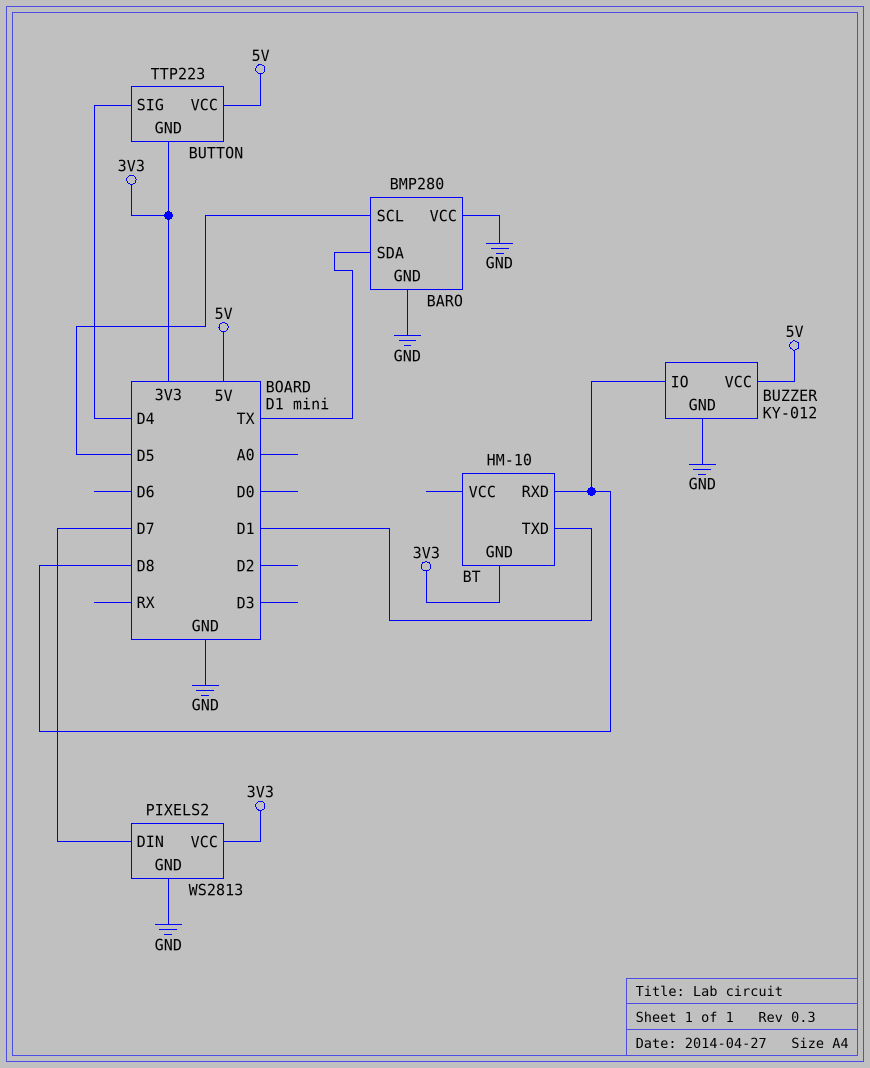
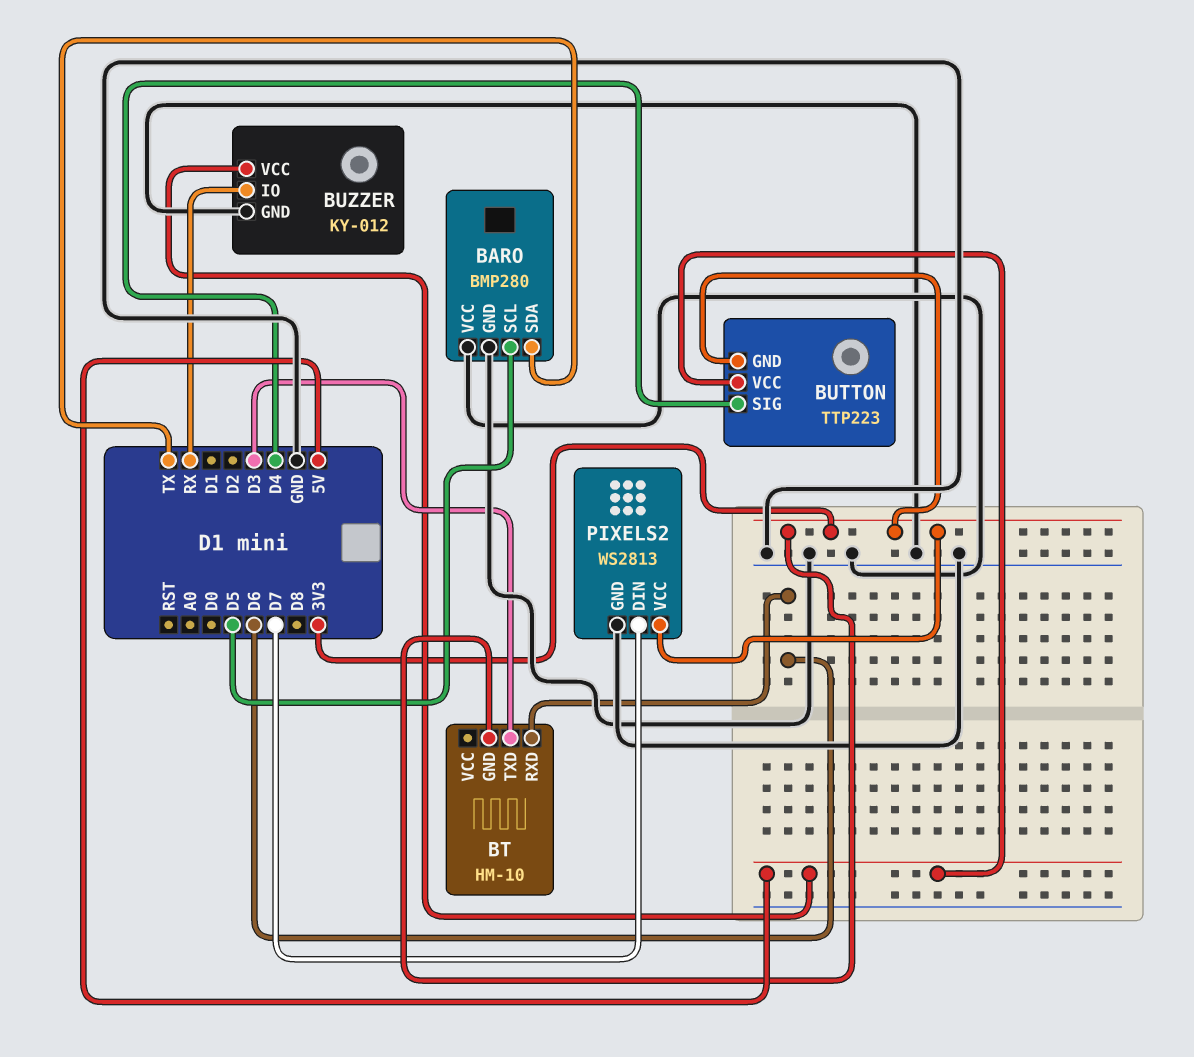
BT pin RXD: D8 -> D6
BT pin TXD: D1 -> D3
BUZZER pin IO: D8 -> RX

